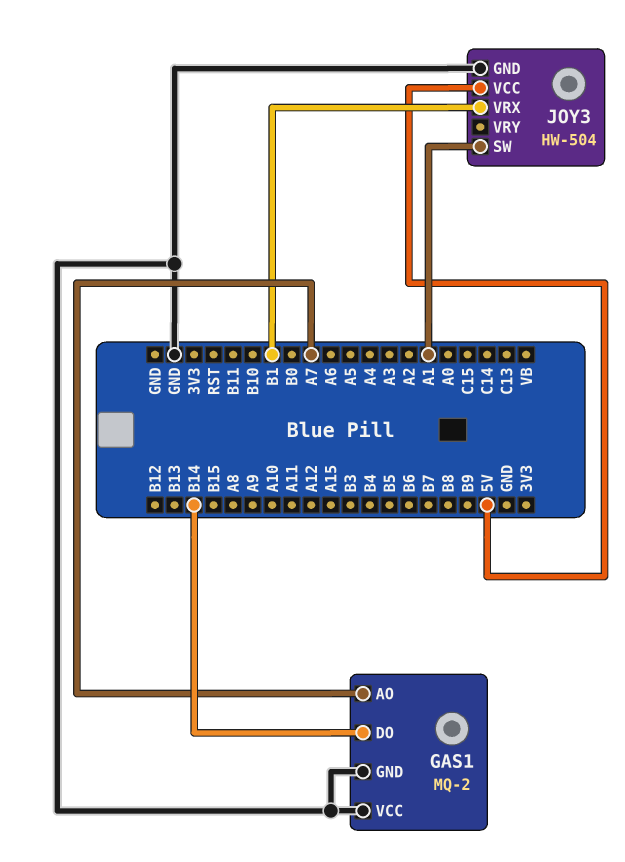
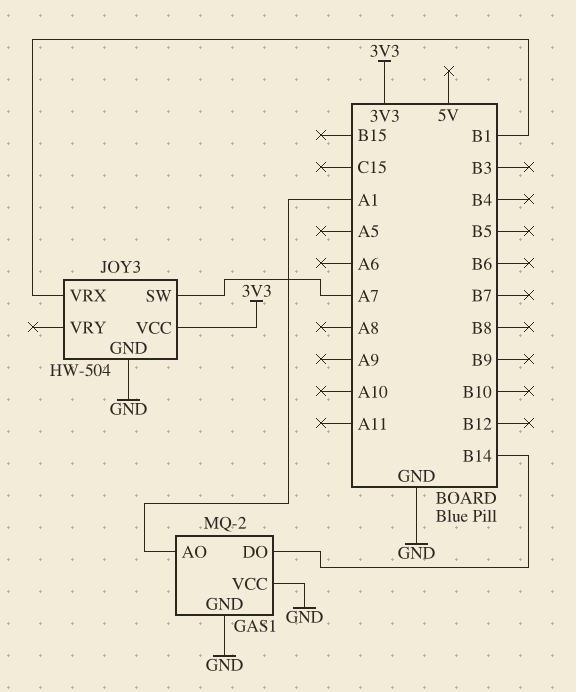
GAS1 pin AO: A7 -> A1
JOY3 pin SW: A1 -> A7
JOY3 pin VCC: 5V -> 3V3

